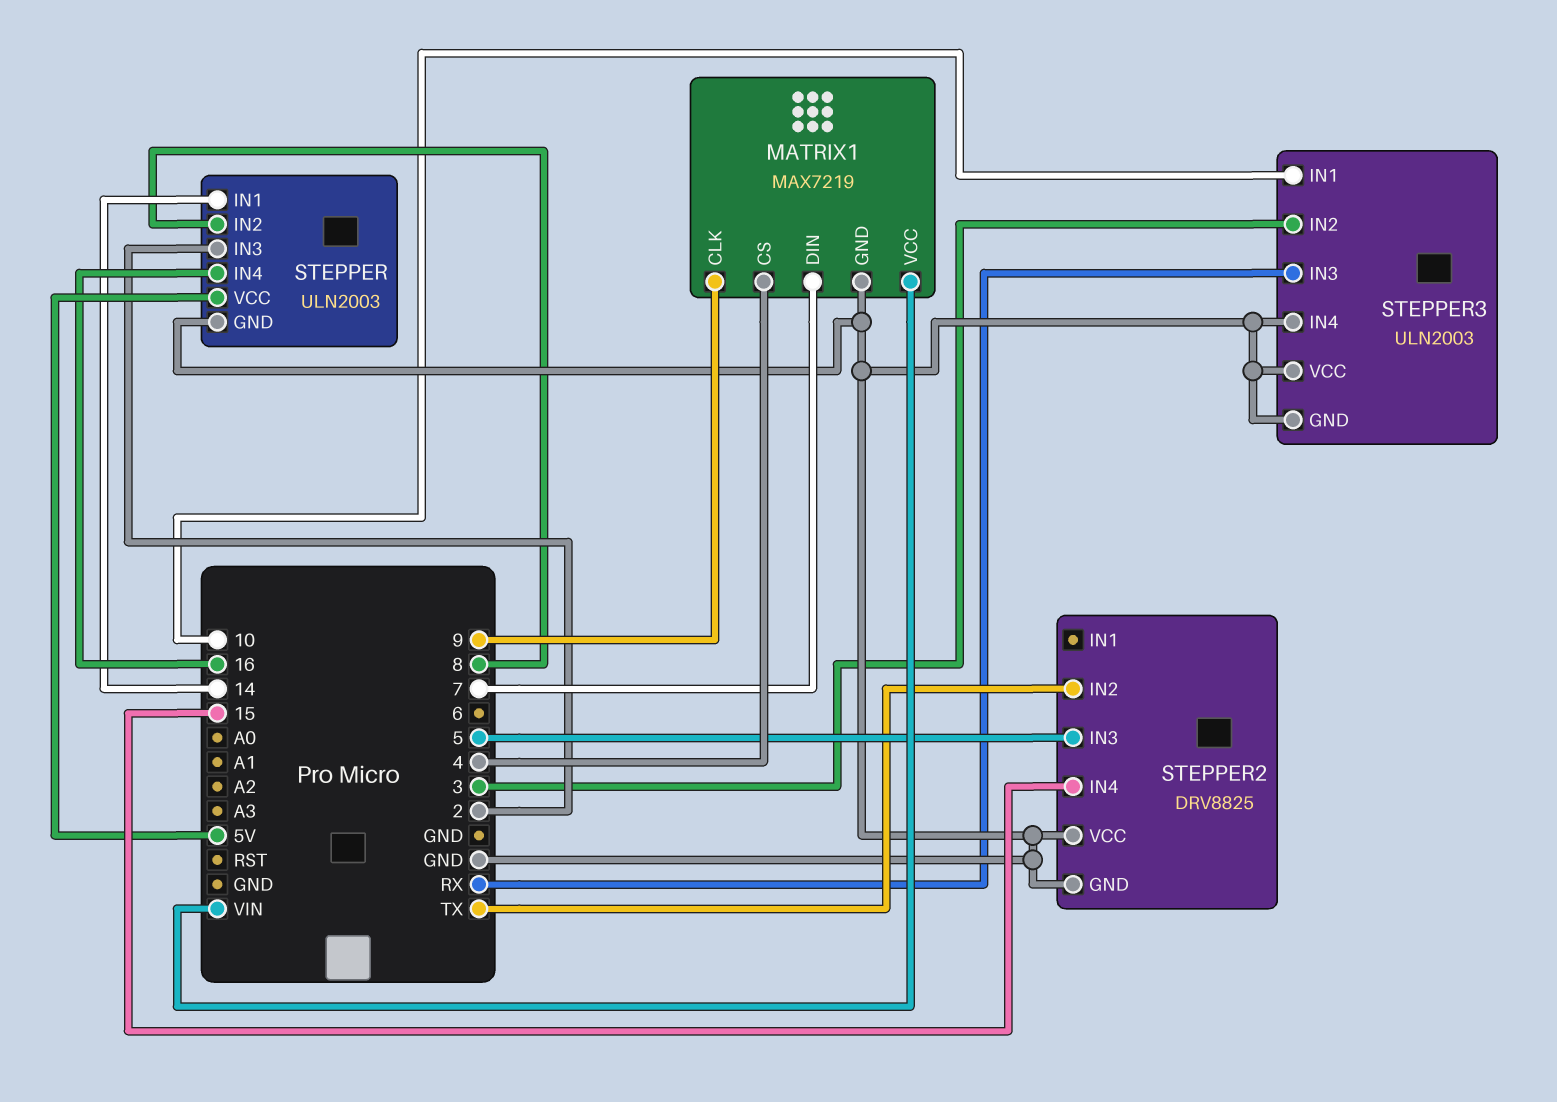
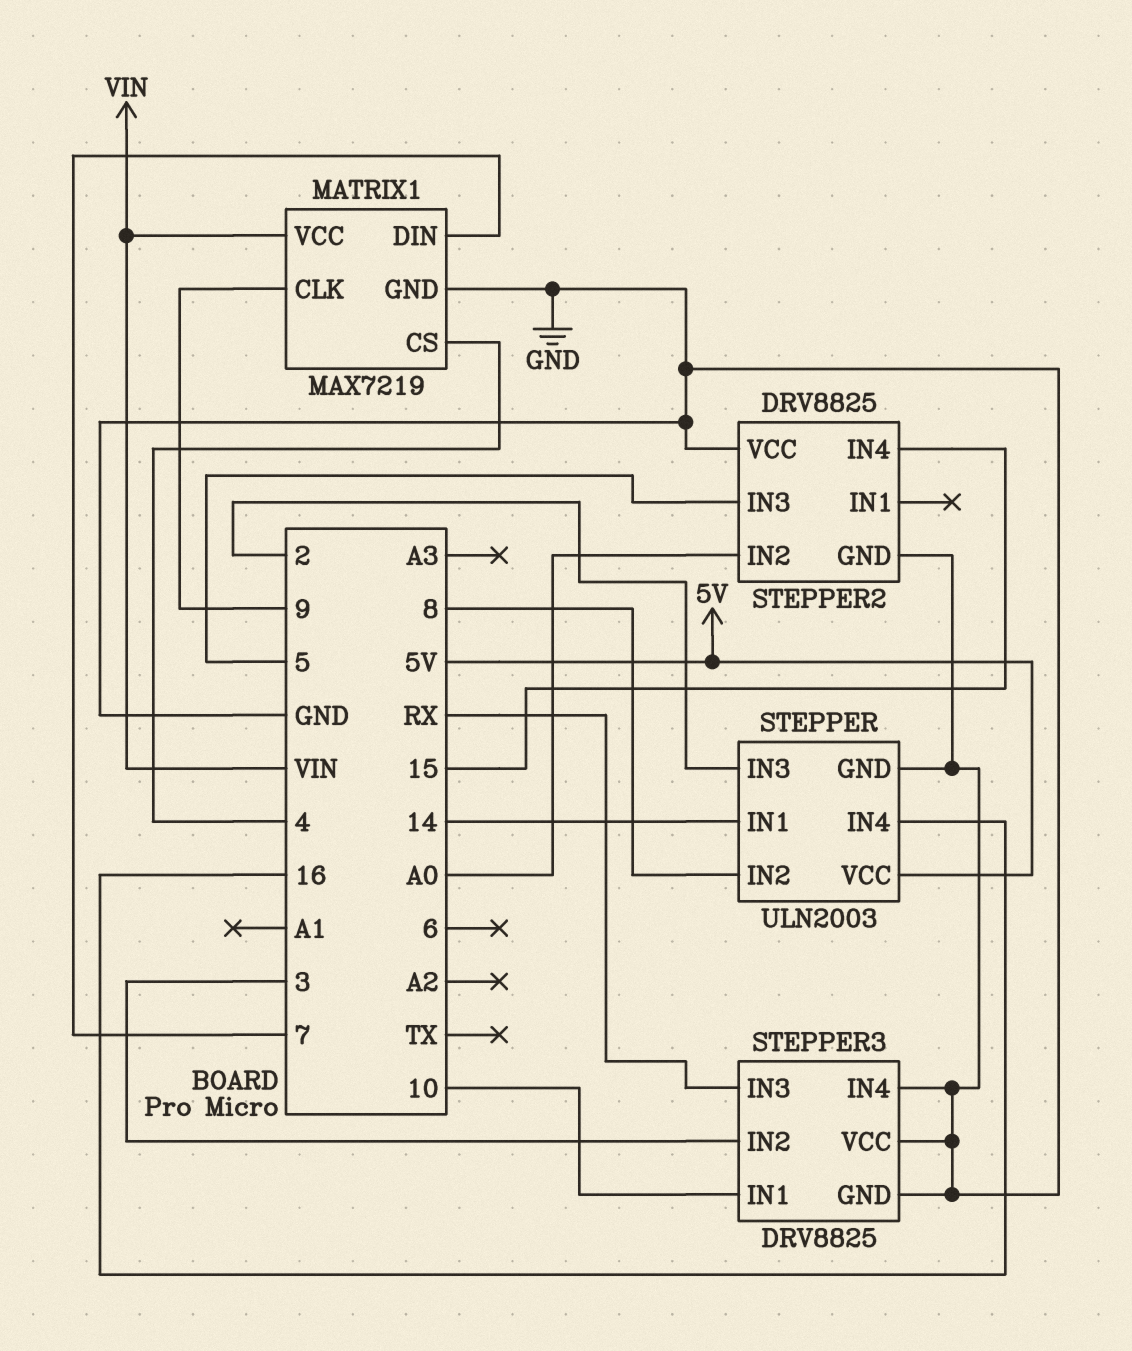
STEPPER2 pin IN2: TX -> A0
STEPPER3: ULN2003 -> DRV8825

